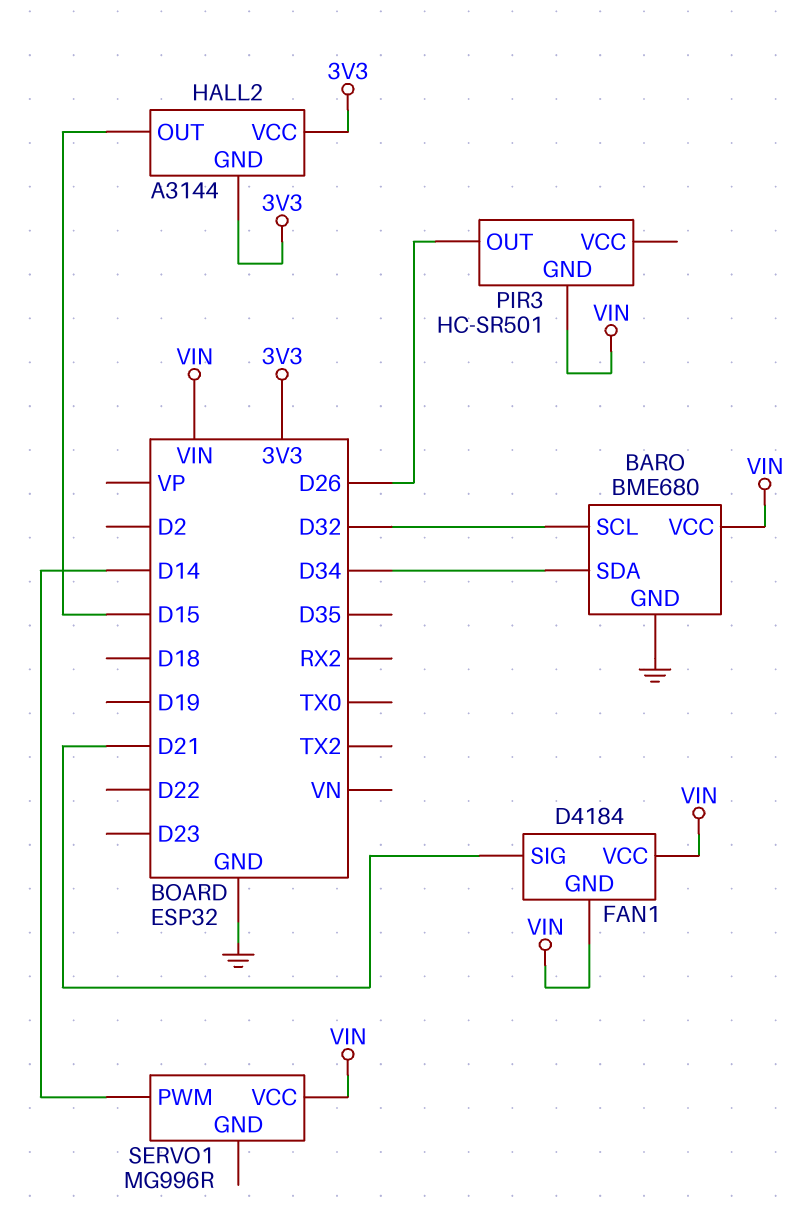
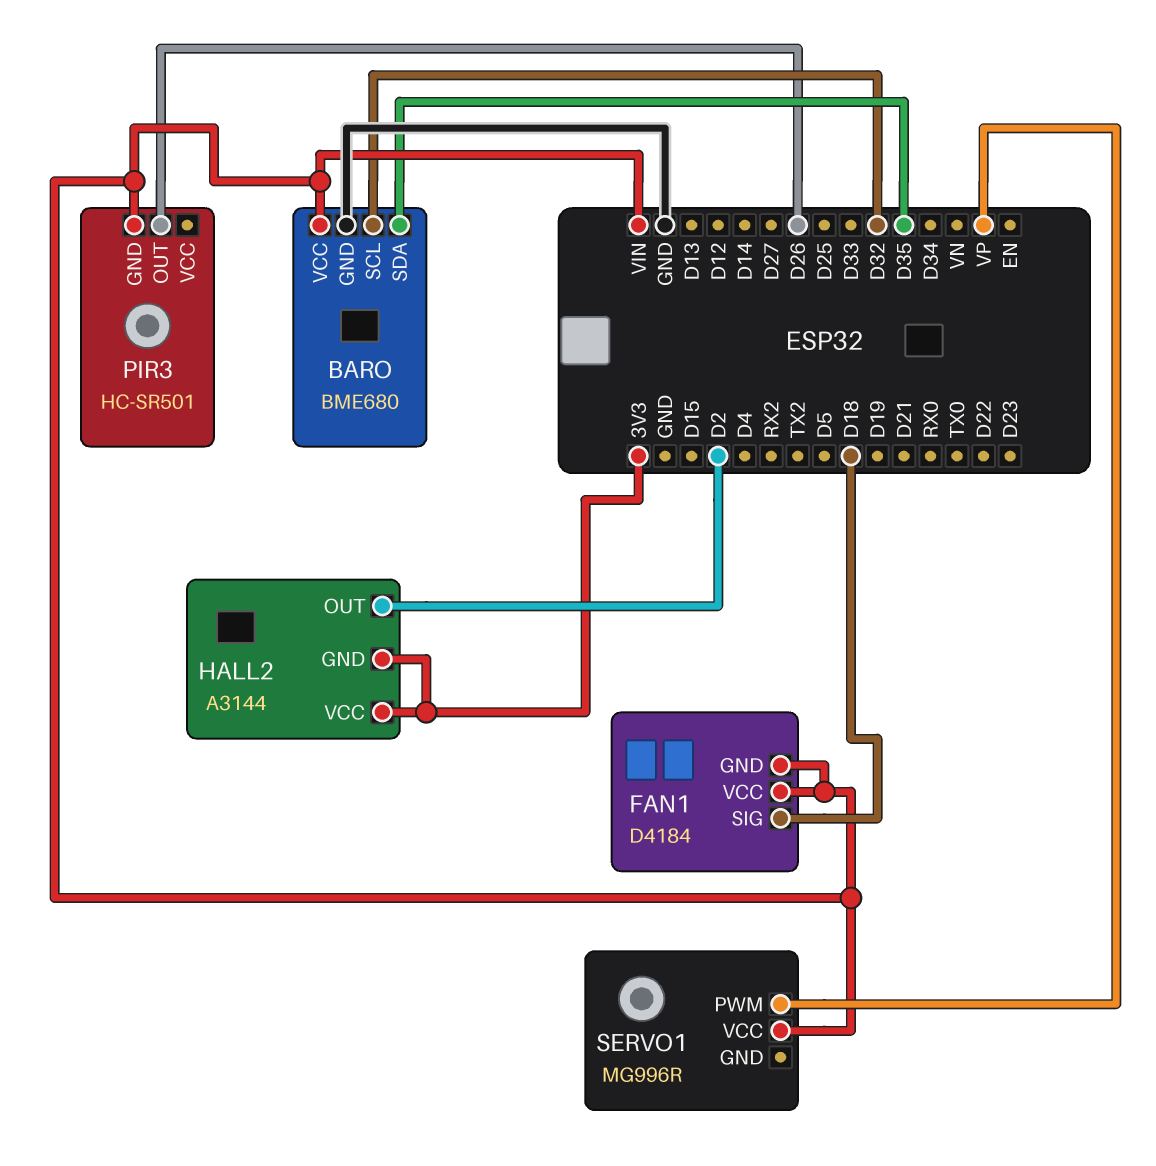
BARO pin SDA: D34 -> D35
FAN1 pin SIG: D21 -> D18
HALL2 pin OUT: D15 -> D2
SERVO1 pin PWM: D14 -> VP

